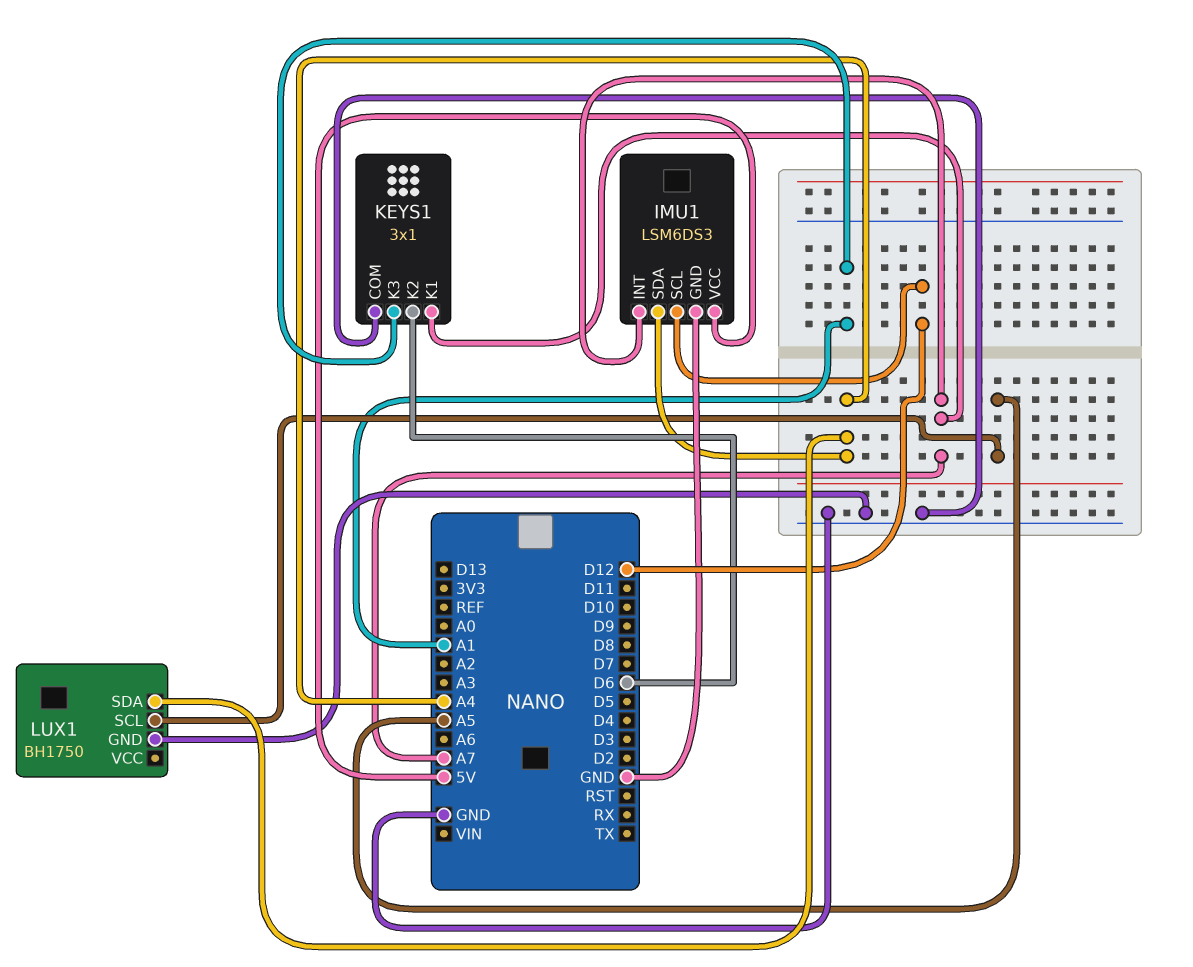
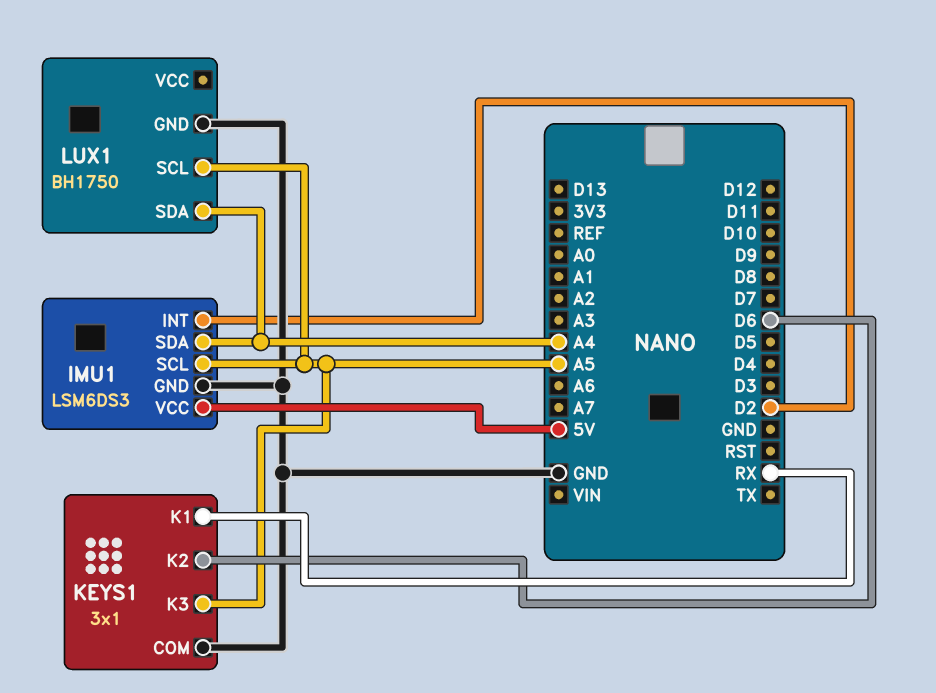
IMU1 pin INT: A7 -> D2
IMU1 pin SCL: D12 -> A5
KEYS1 pin K1: A7 -> RX
KEYS1 pin K3: A1 -> A5

